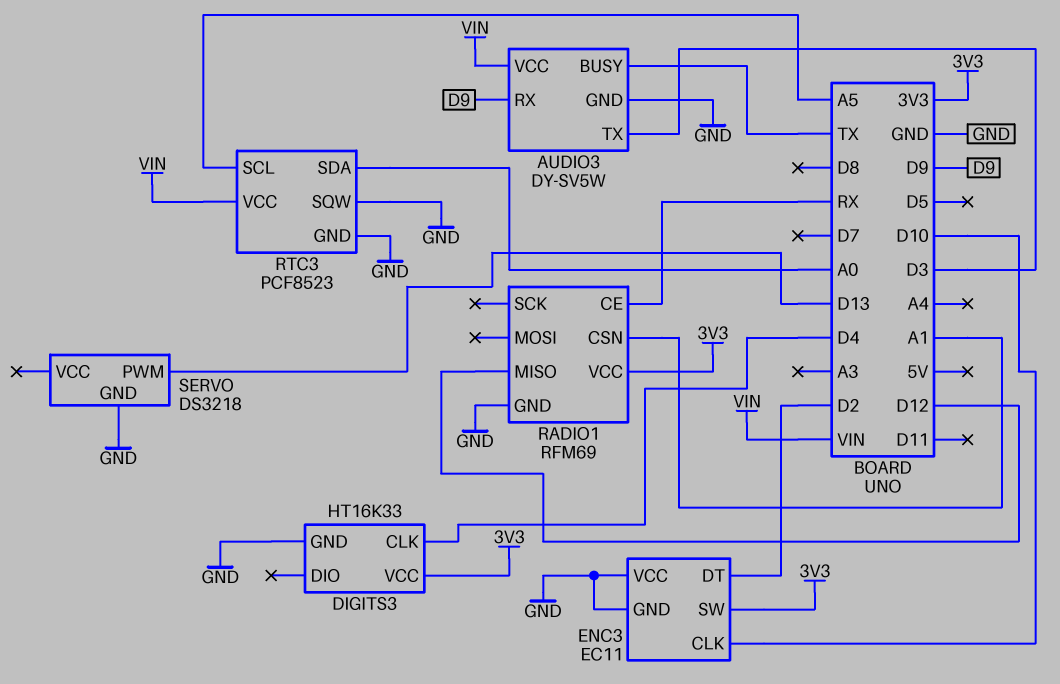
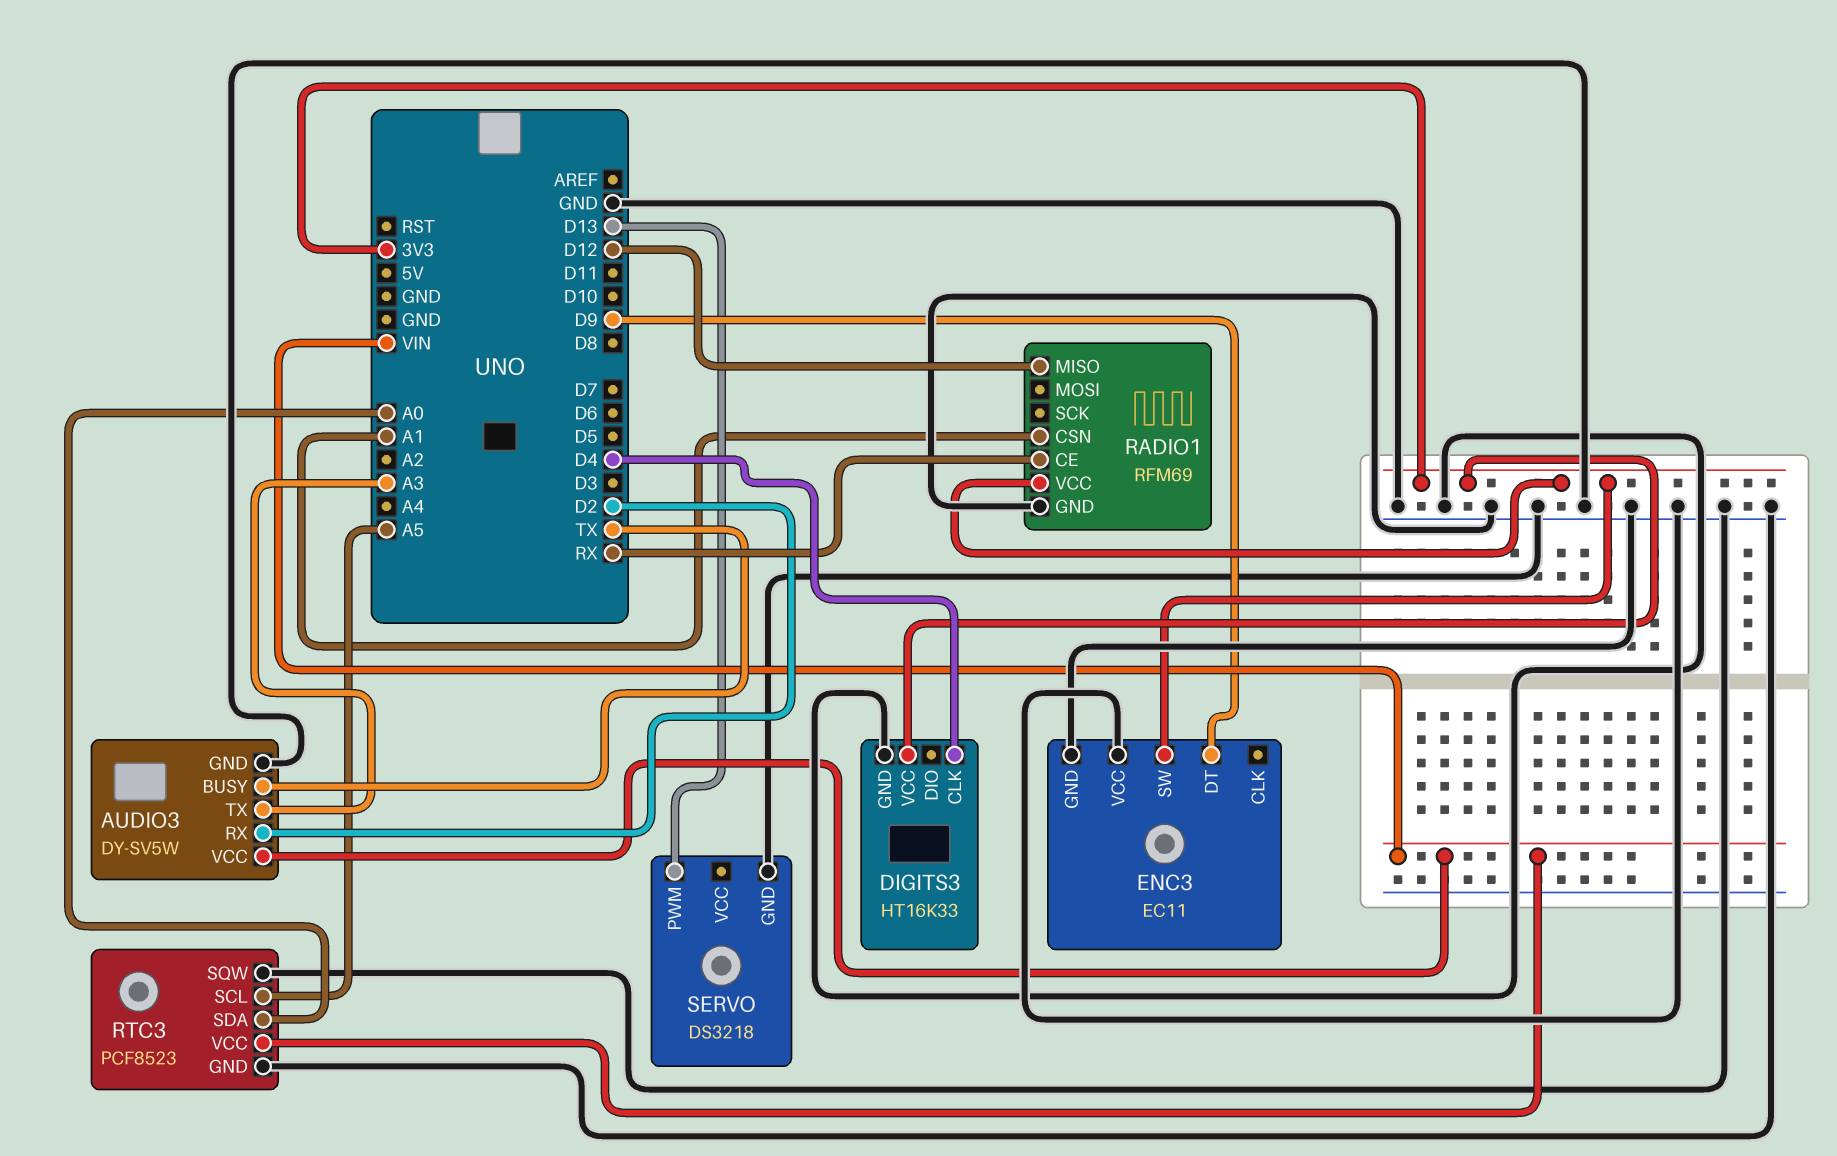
AUDIO3 pin RX: D9 -> D2
AUDIO3 pin TX: D3 -> A3
ENC3 pin CLK: D10 -> none
ENC3 pin DT: D2 -> D9

